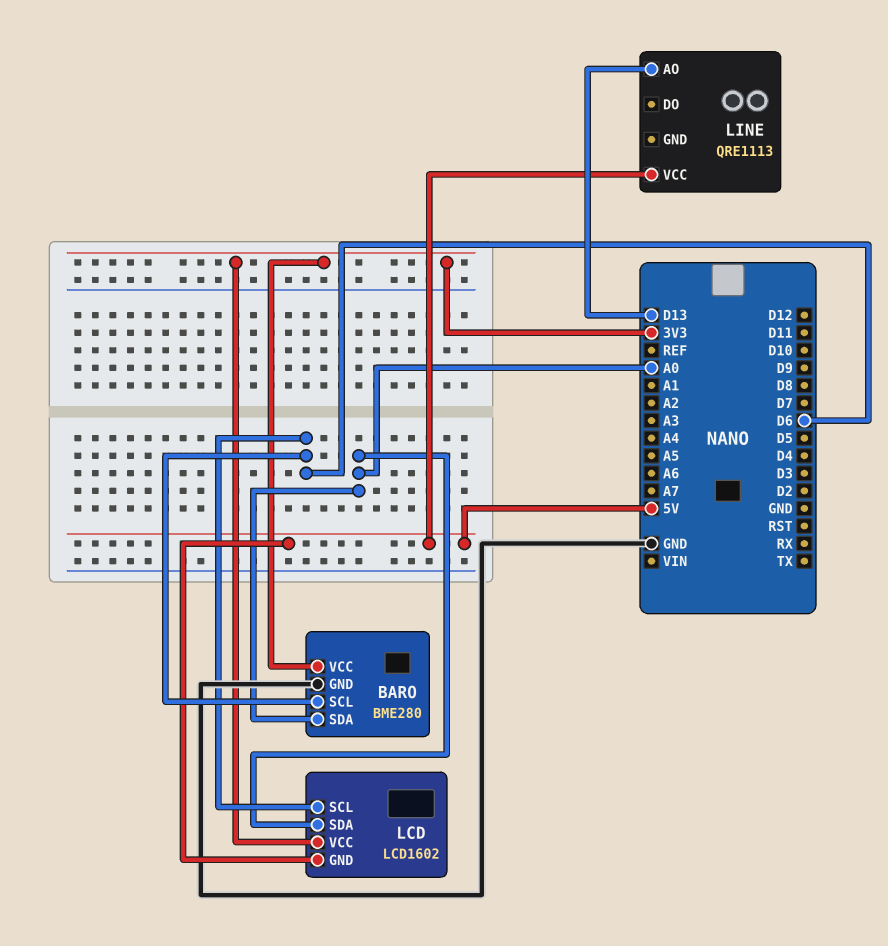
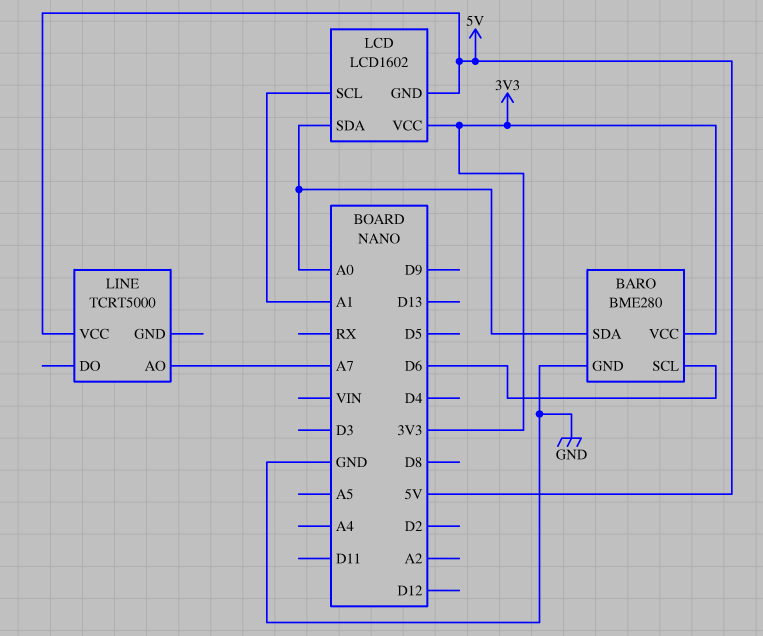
LCD pin SCL: D6 -> A1
LINE: QRE1113 -> TCRT5000
LINE pin AO: D13 -> A7

